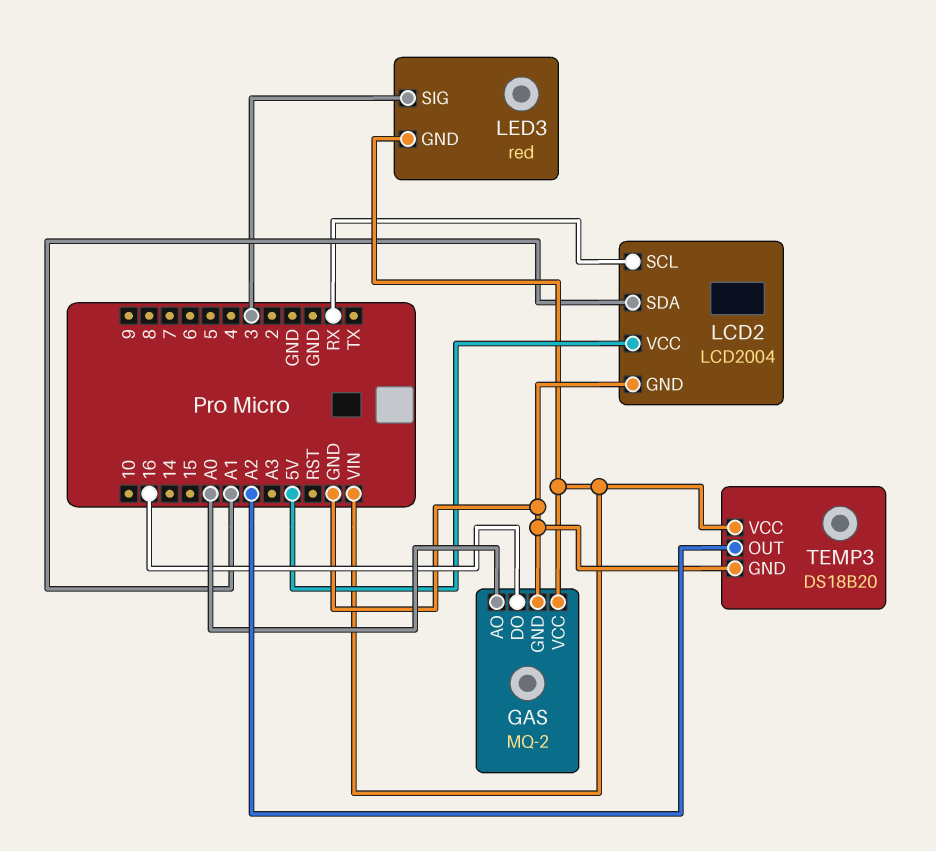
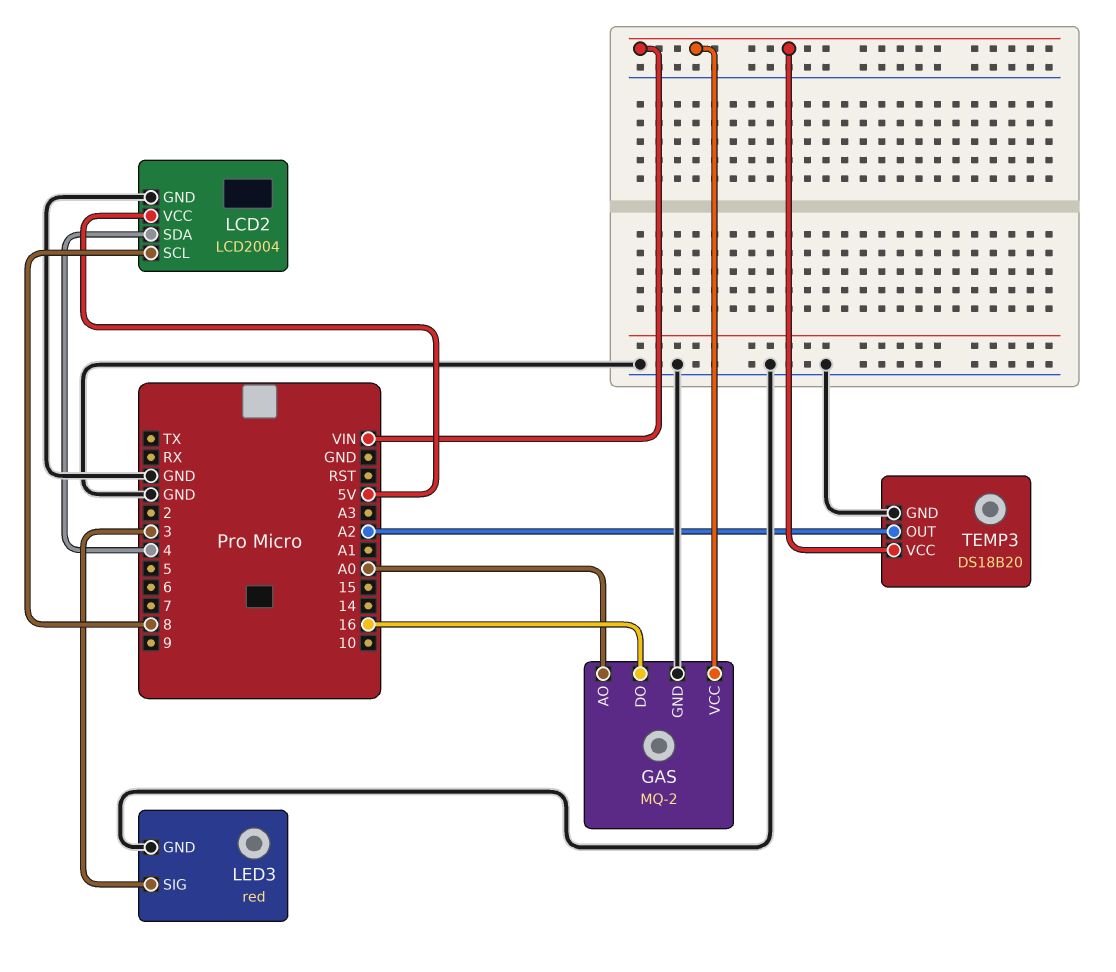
LCD2 pin SCL: RX -> 8
LCD2 pin SDA: A1 -> 4
LED3 pin GND: VIN -> GND

